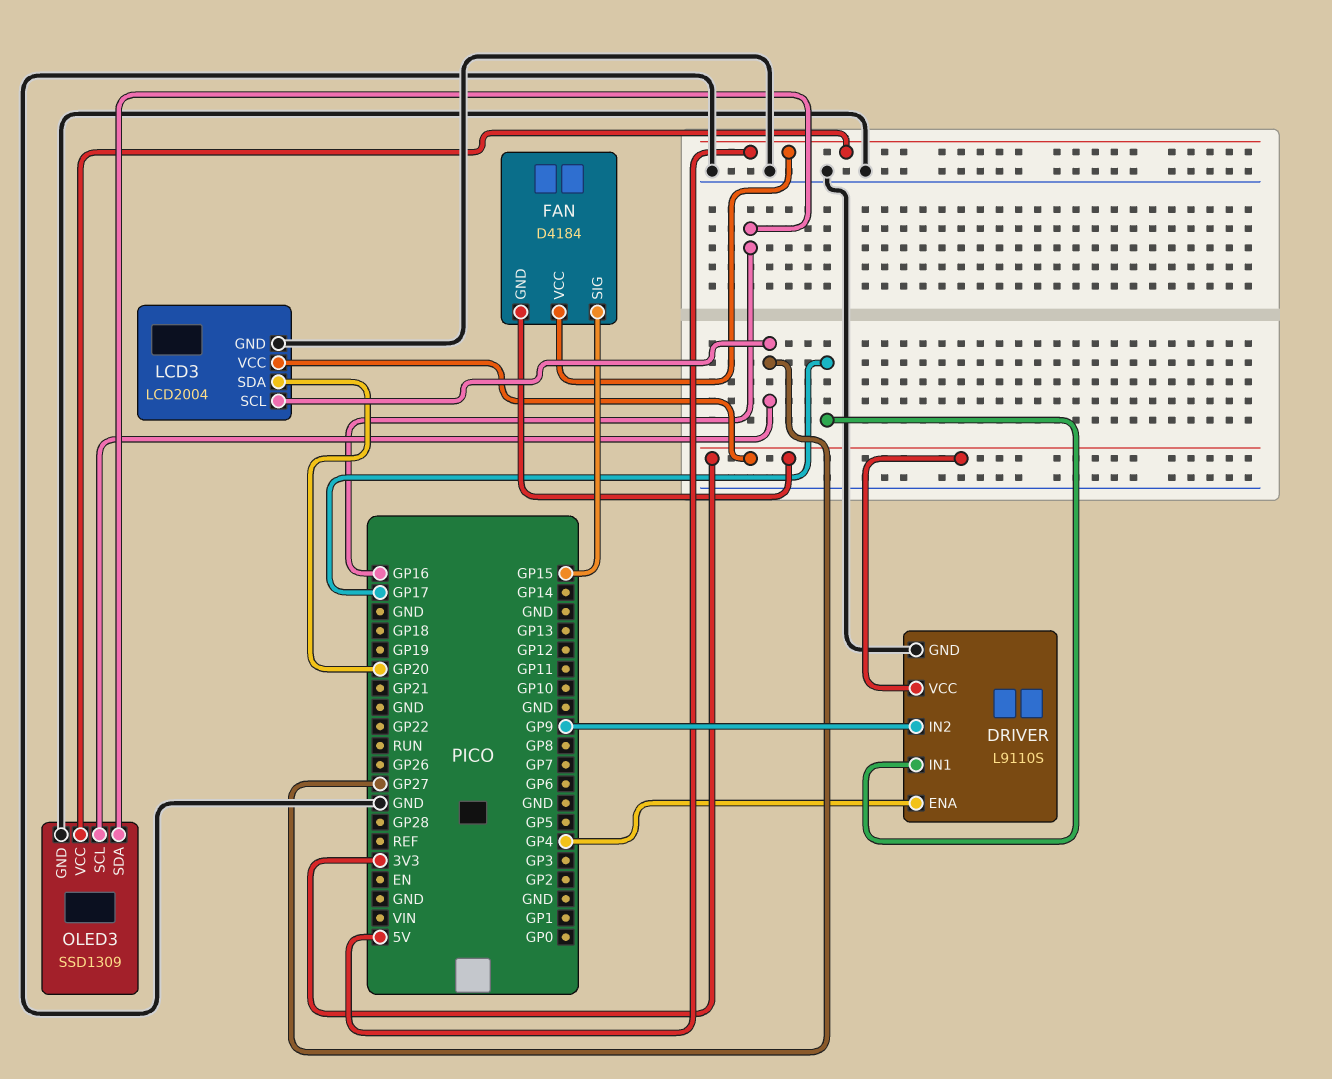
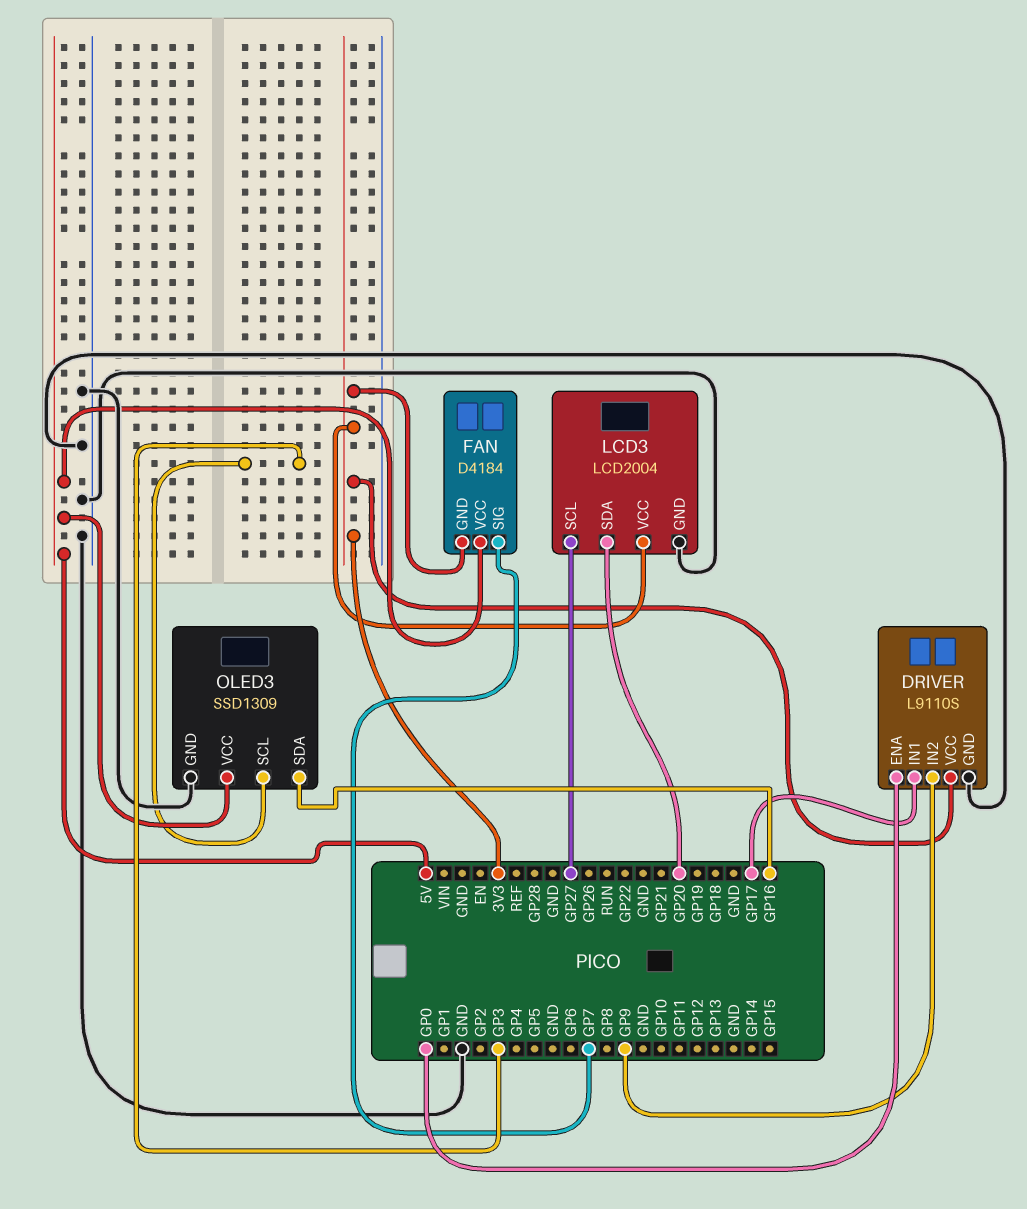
DRIVER pin ENA: GP4 -> GP0
FAN pin SIG: GP15 -> GP7
OLED3 pin SCL: GP27 -> GP3

